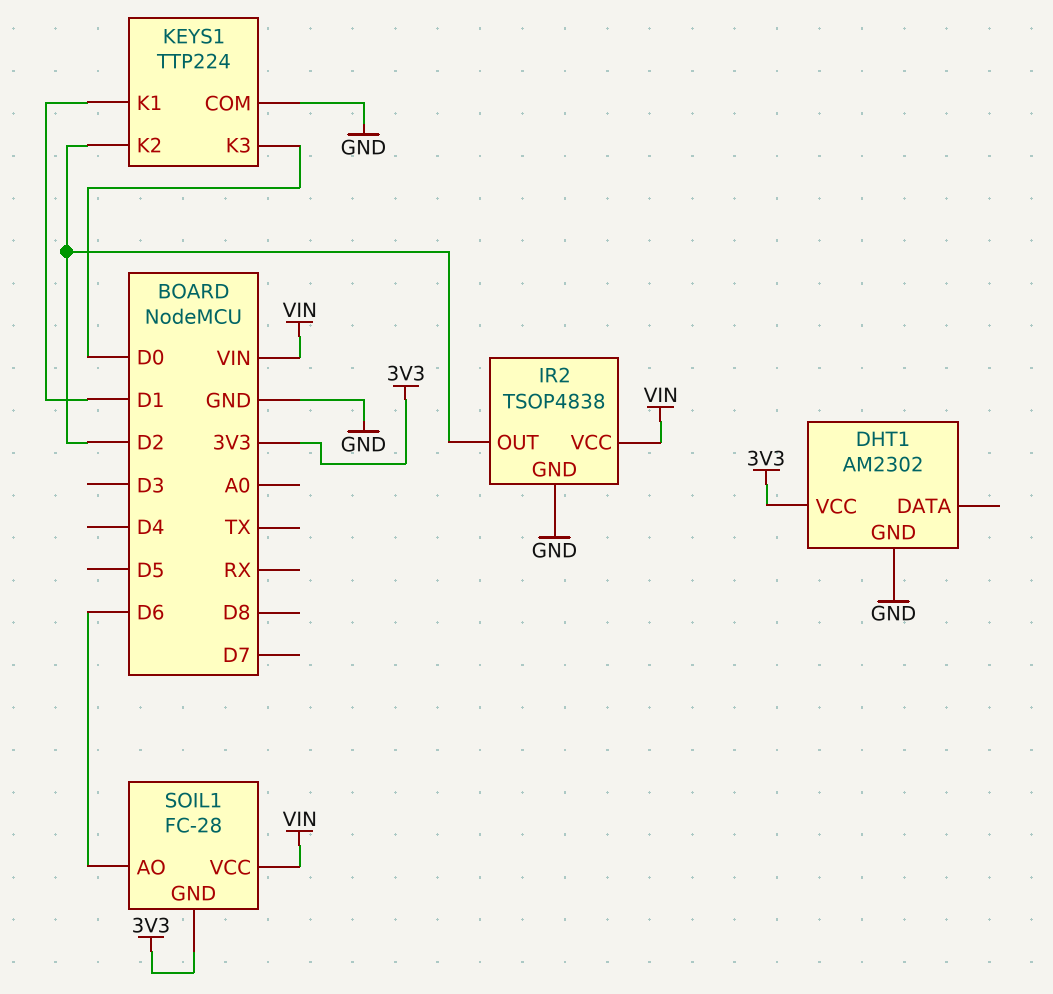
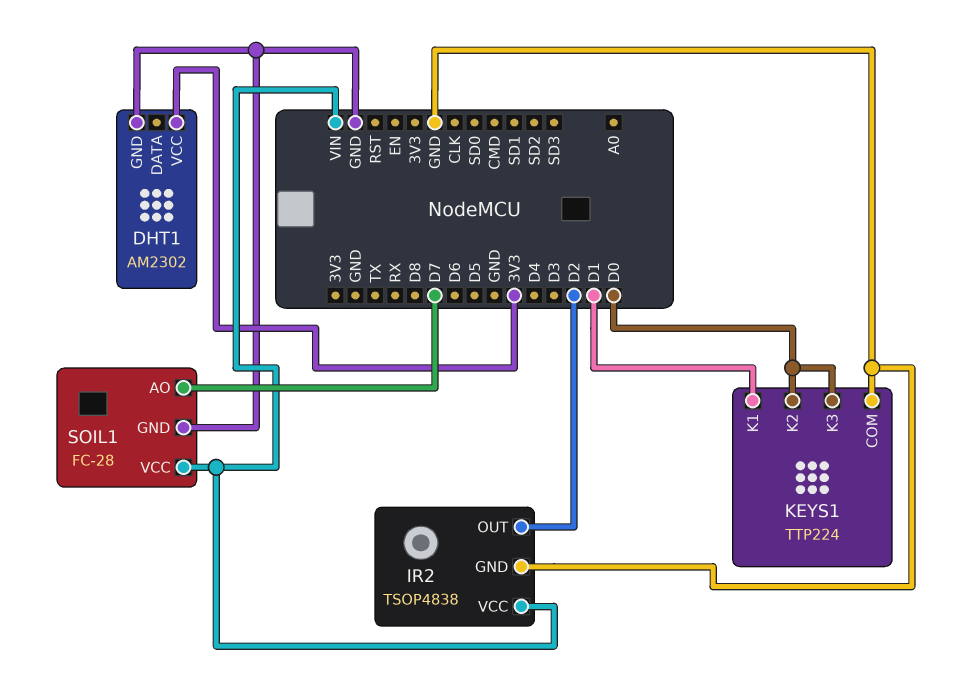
KEYS1 pin K2: D2 -> D0
SOIL1 pin AO: D6 -> D7
SOIL1 pin GND: 3V3 -> GND

